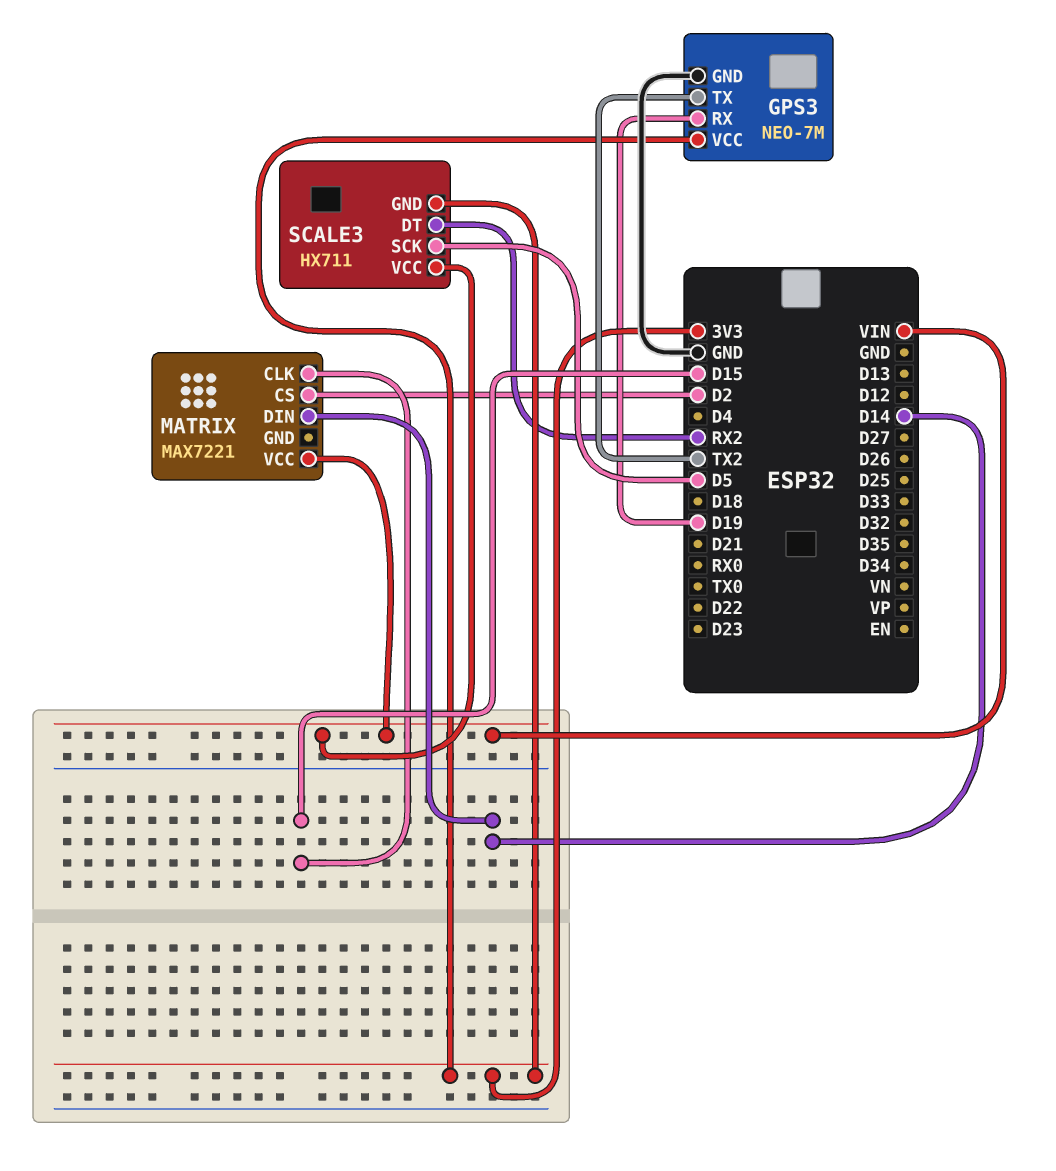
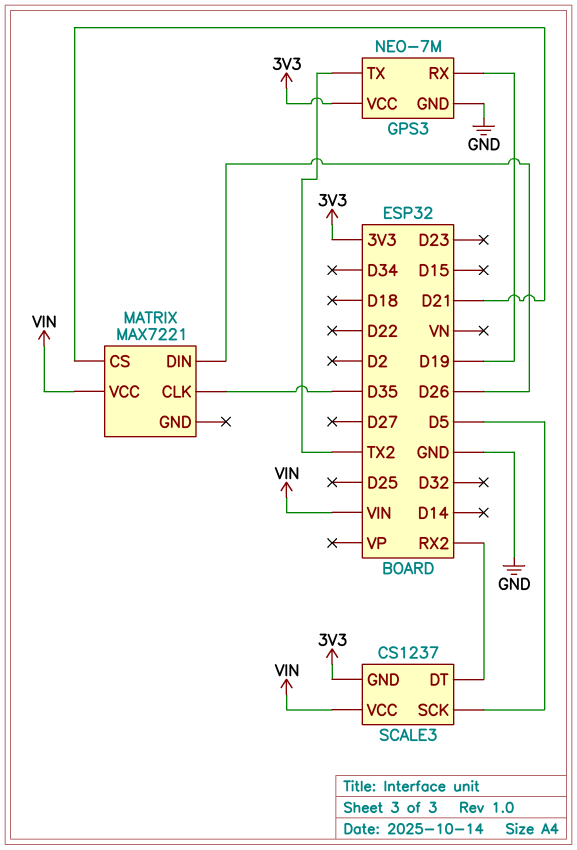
MATRIX pin CLK: D15 -> D35
MATRIX pin CS: D2 -> D21
MATRIX pin DIN: D14 -> D26
SCALE3: HX711 -> CS1237

